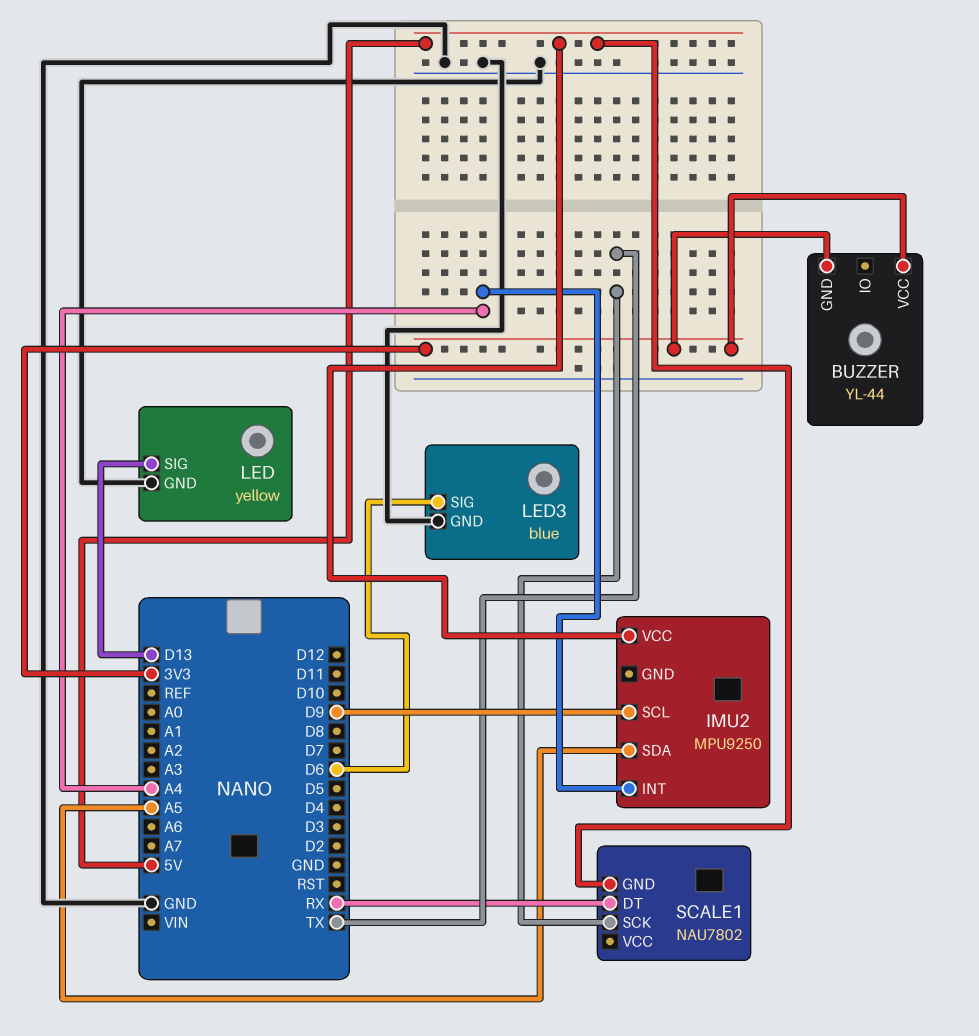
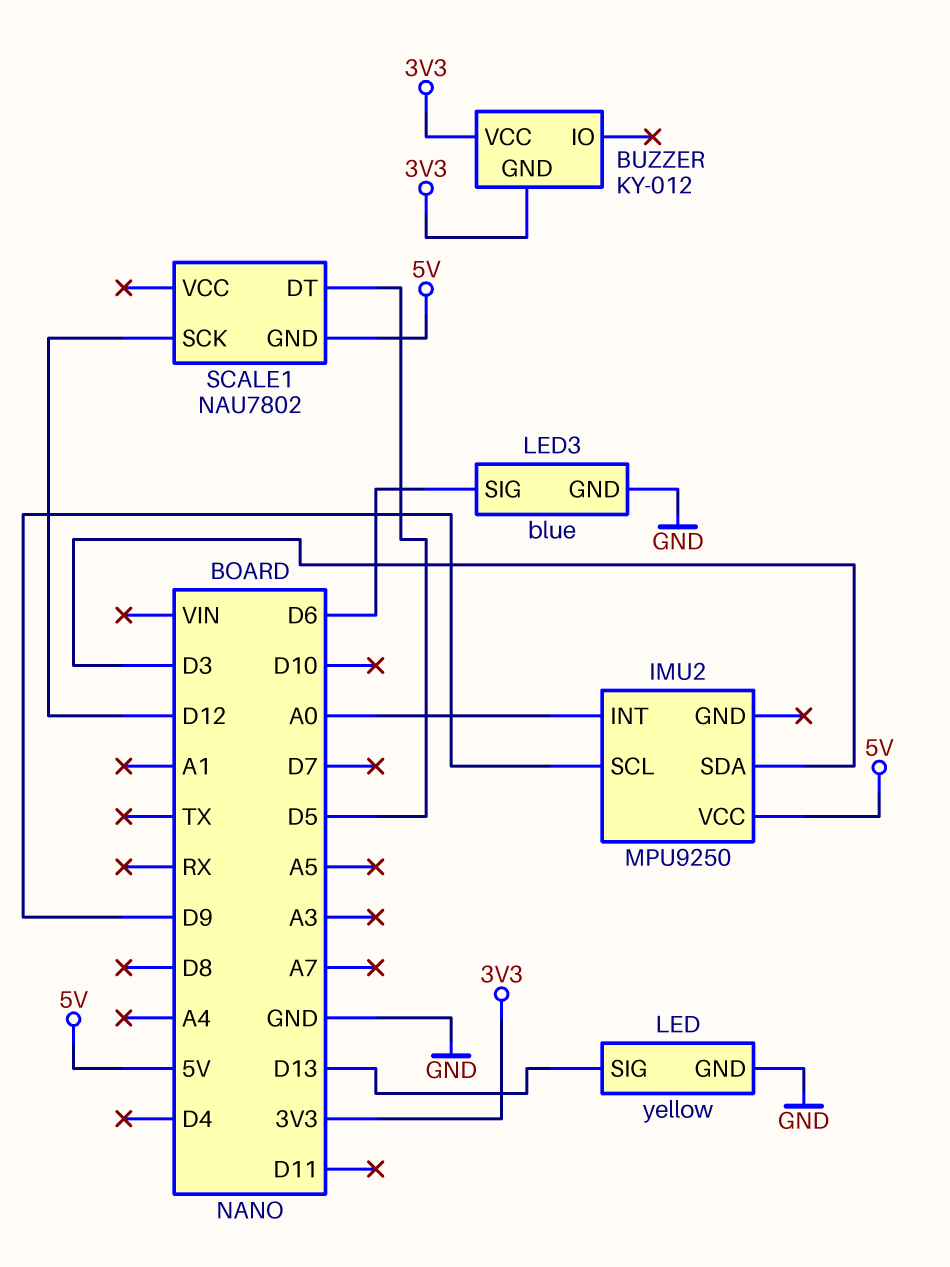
BUZZER: YL-44 -> KY-012
IMU2 pin INT: A4 -> A0
IMU2 pin SDA: A5 -> D3
SCALE1 pin DT: RX -> D5
SCALE1 pin SCK: TX -> D12

